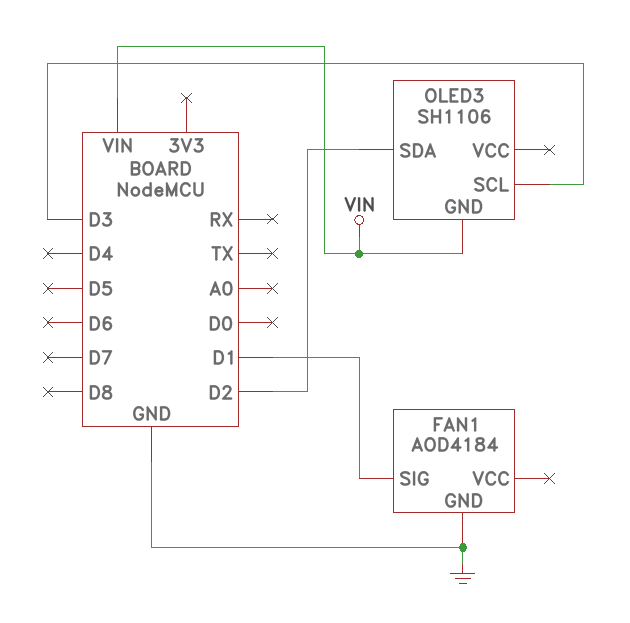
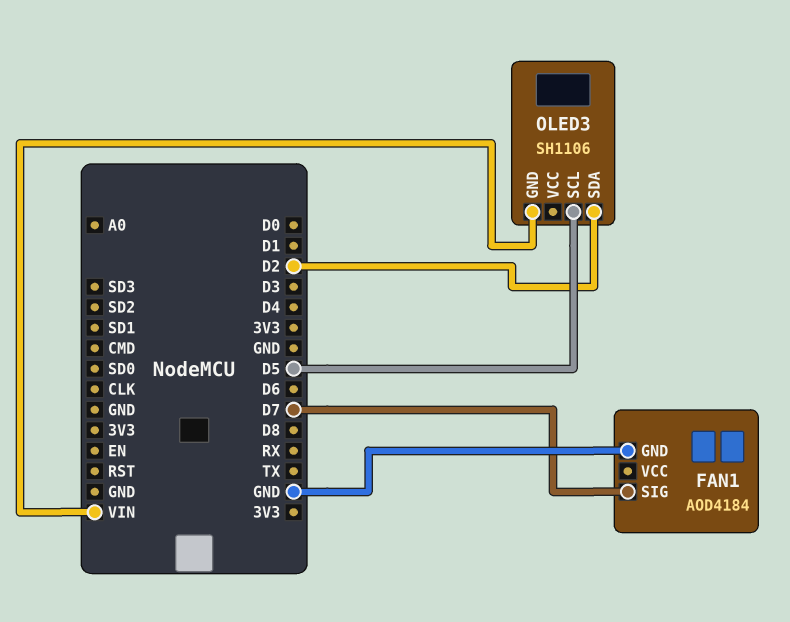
FAN1 pin SIG: D1 -> D7
OLED3 pin SCL: D3 -> D5

